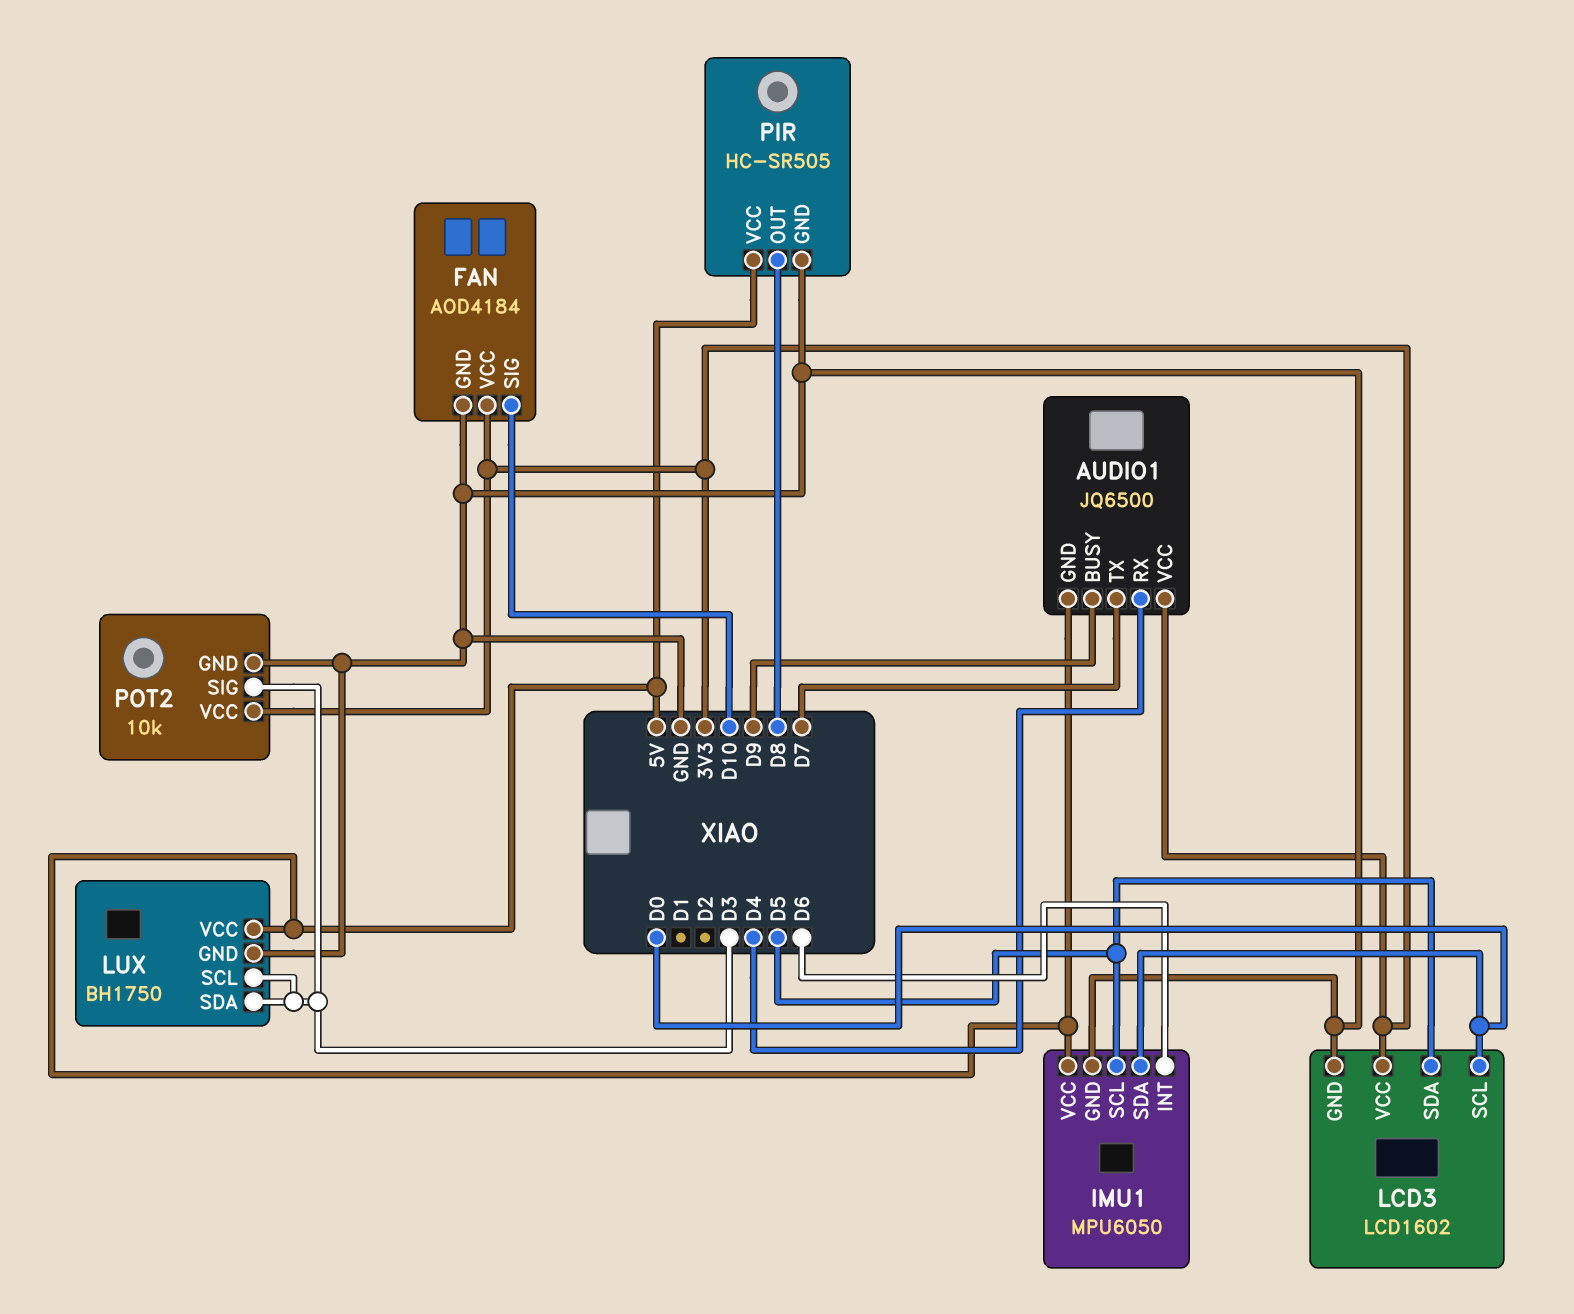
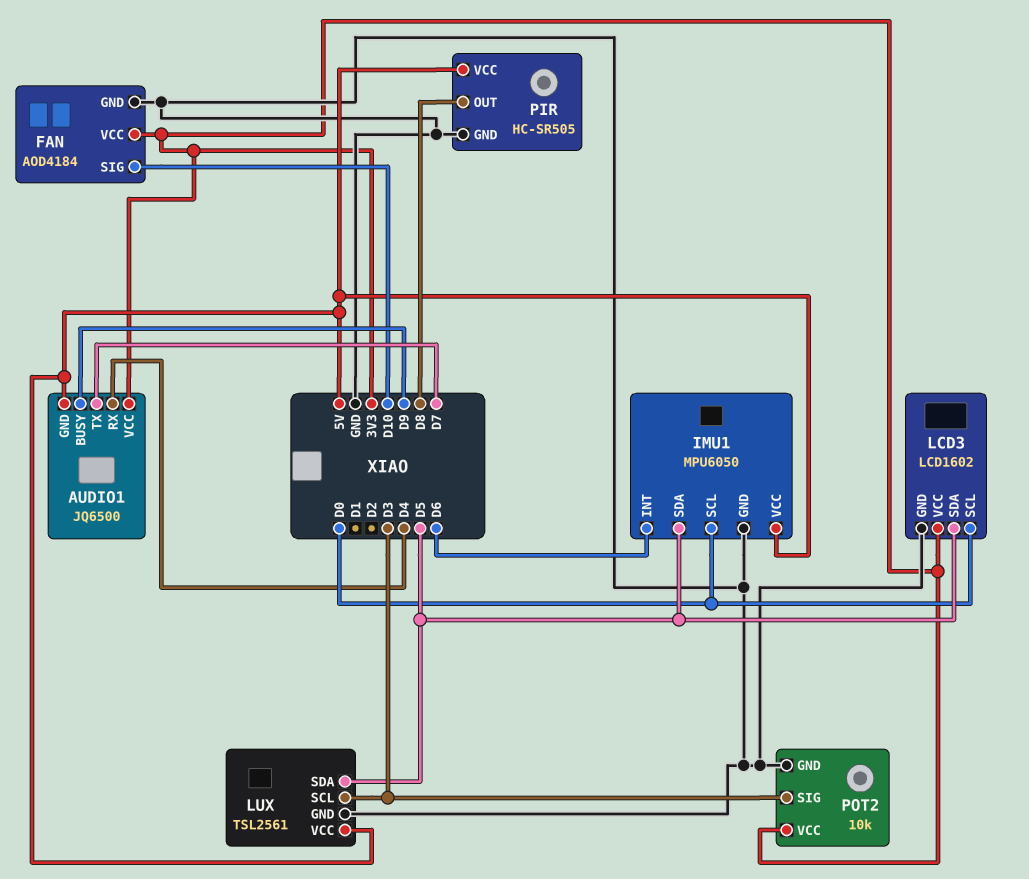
IMU1 pin SCL: D5 -> D0
IMU1 pin SDA: D0 -> D5
LUX: BH1750 -> TSL2561
LUX pin SDA: D3 -> D5

